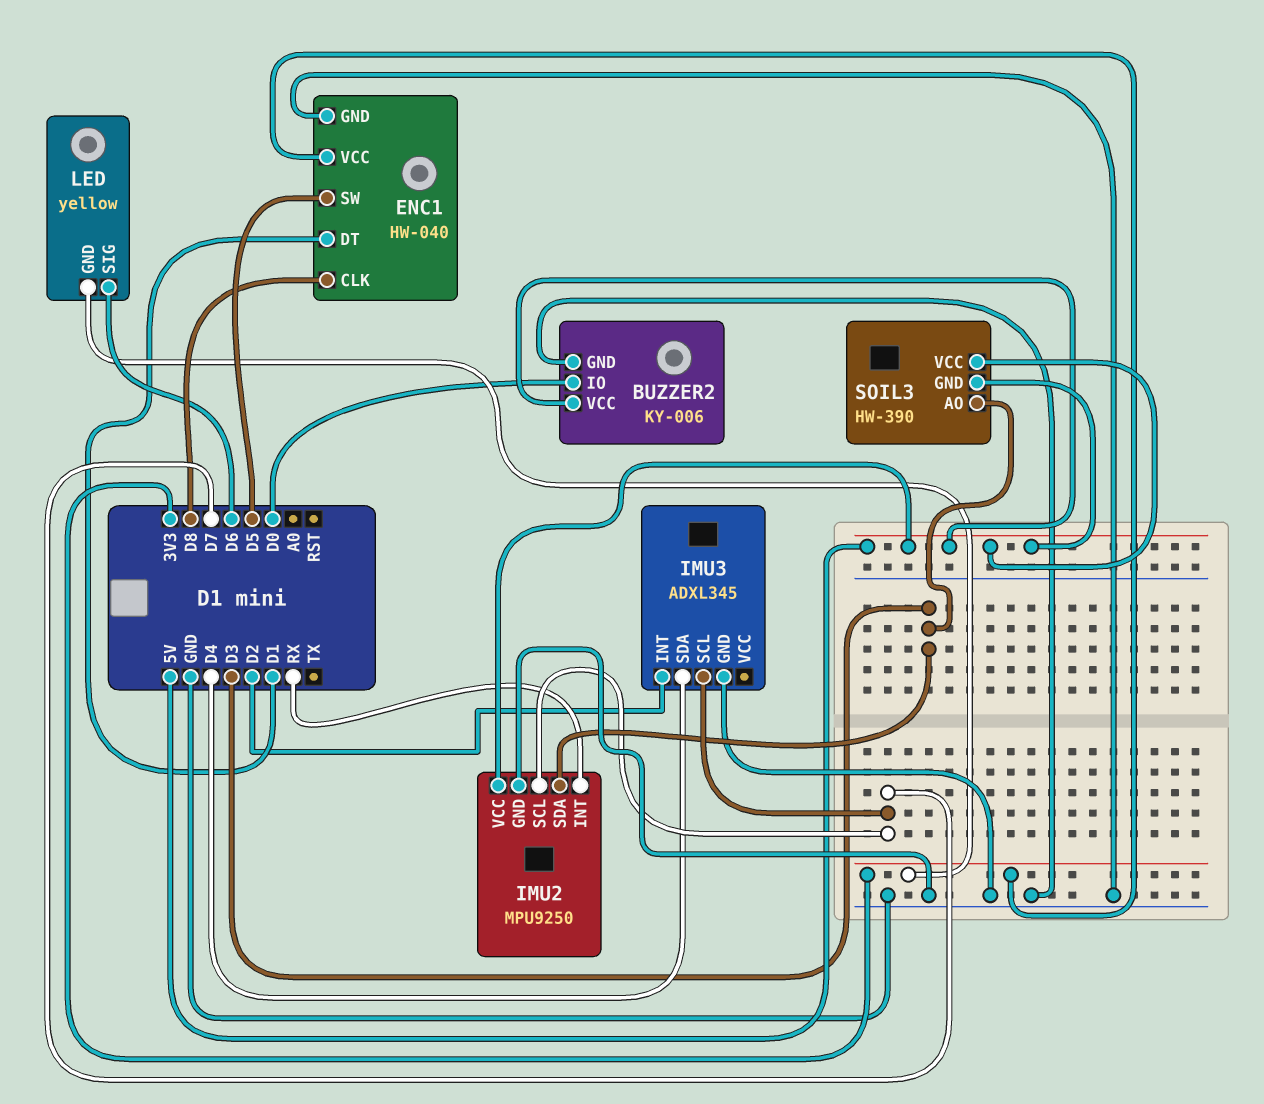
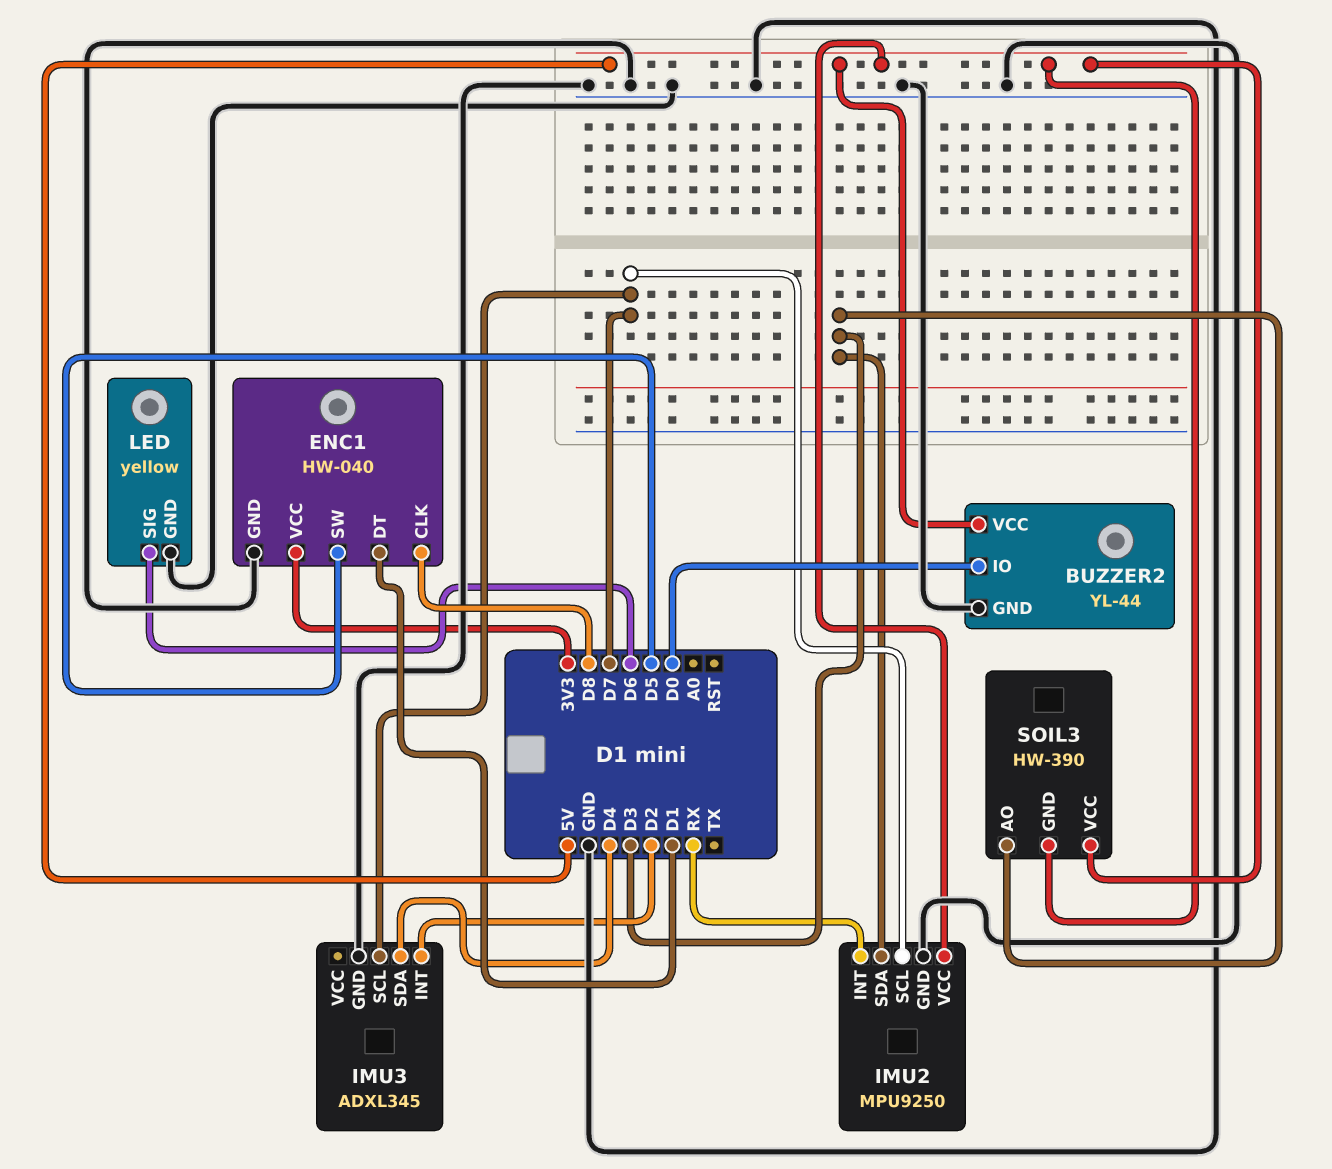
BUZZER2: KY-006 -> YL-44
LED pin GND: 3V3 -> GND

